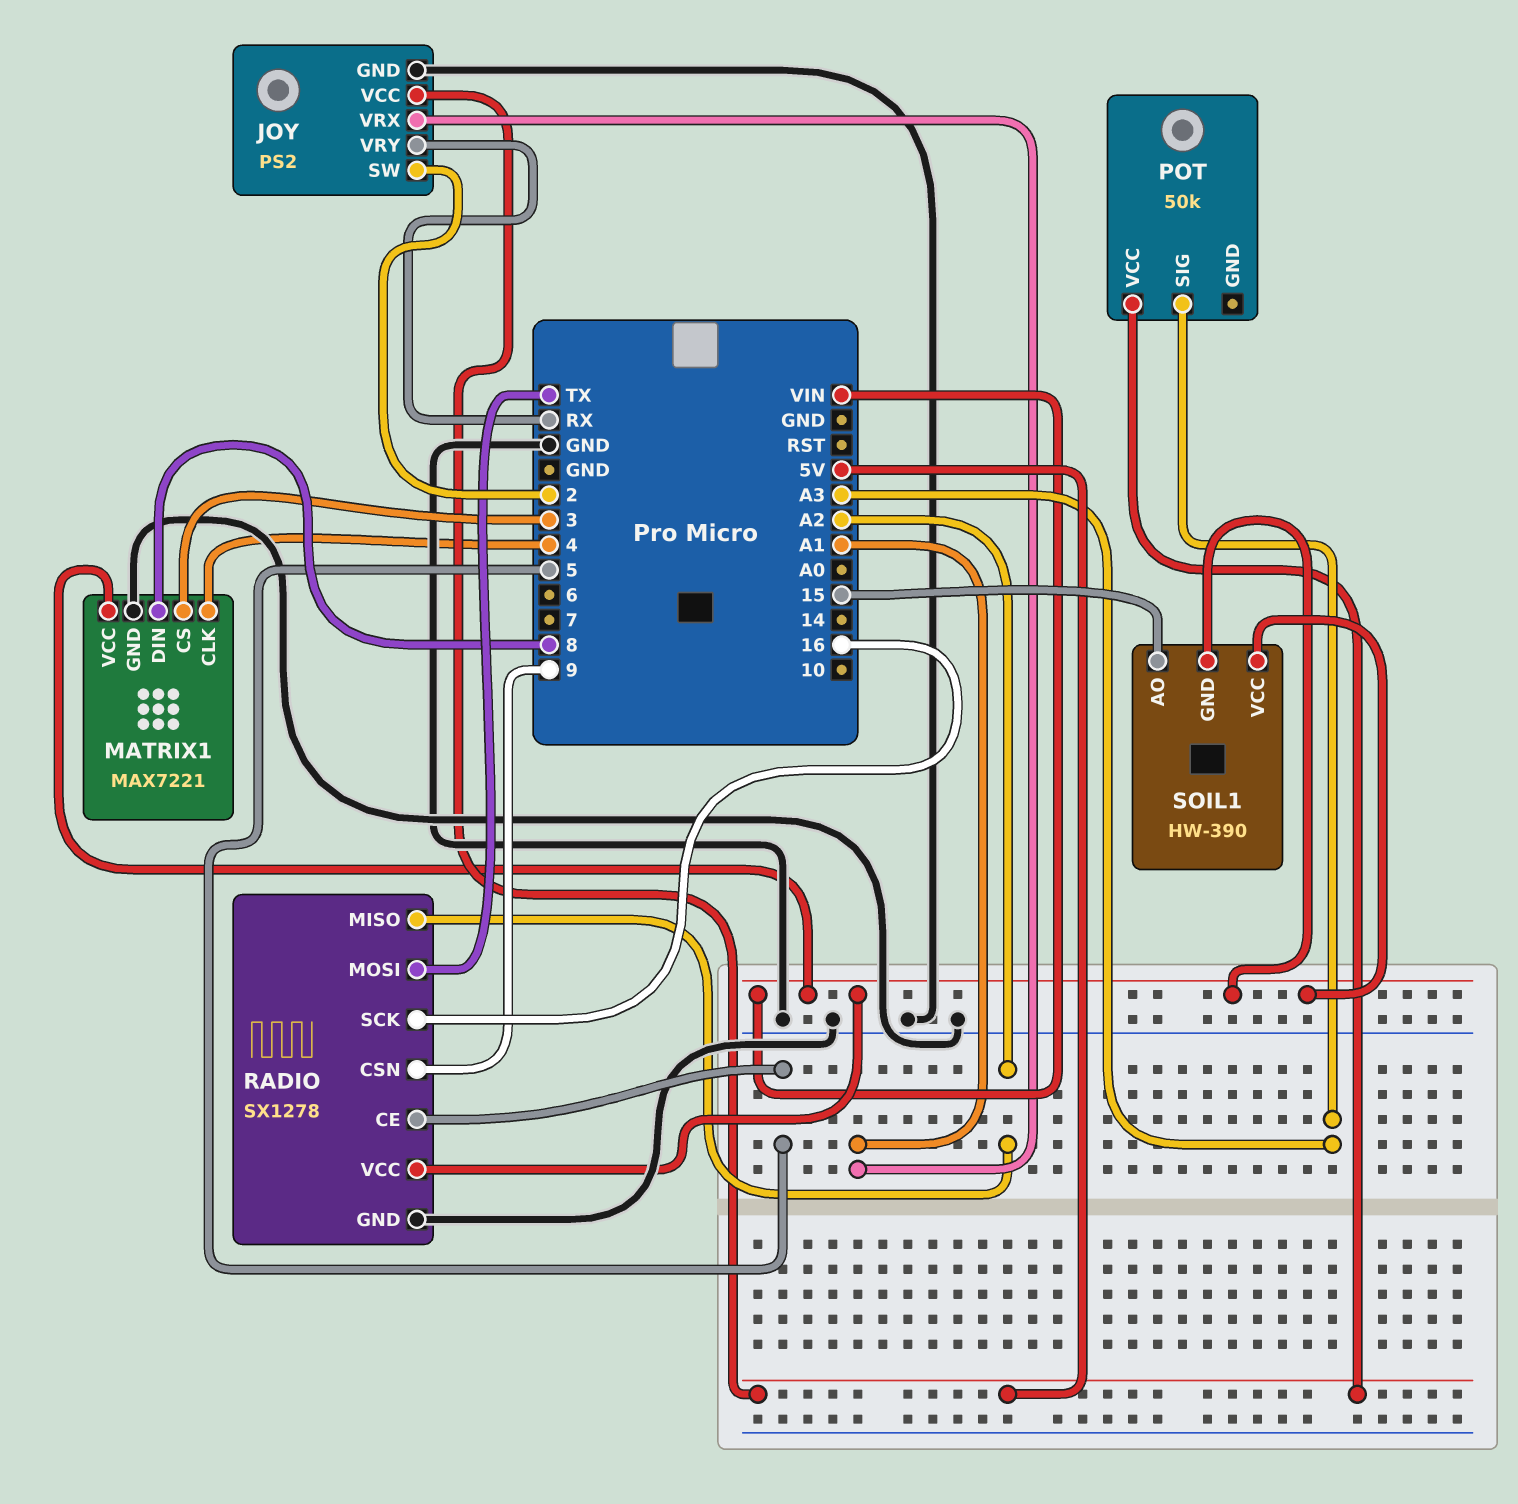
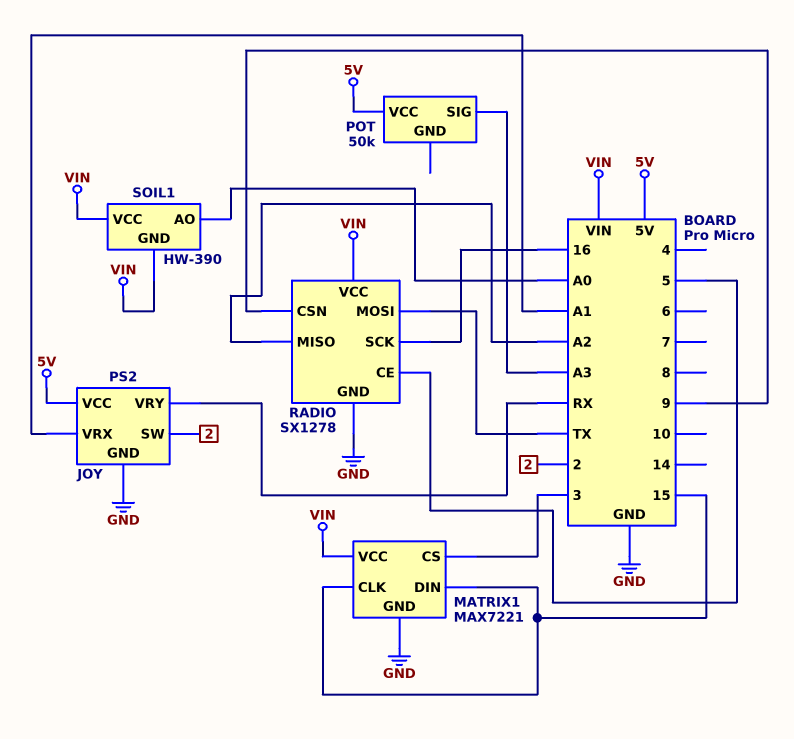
MATRIX1 pin CLK: 4 -> 15
MATRIX1 pin DIN: 8 -> 15
SOIL1 pin AO: 15 -> A0

